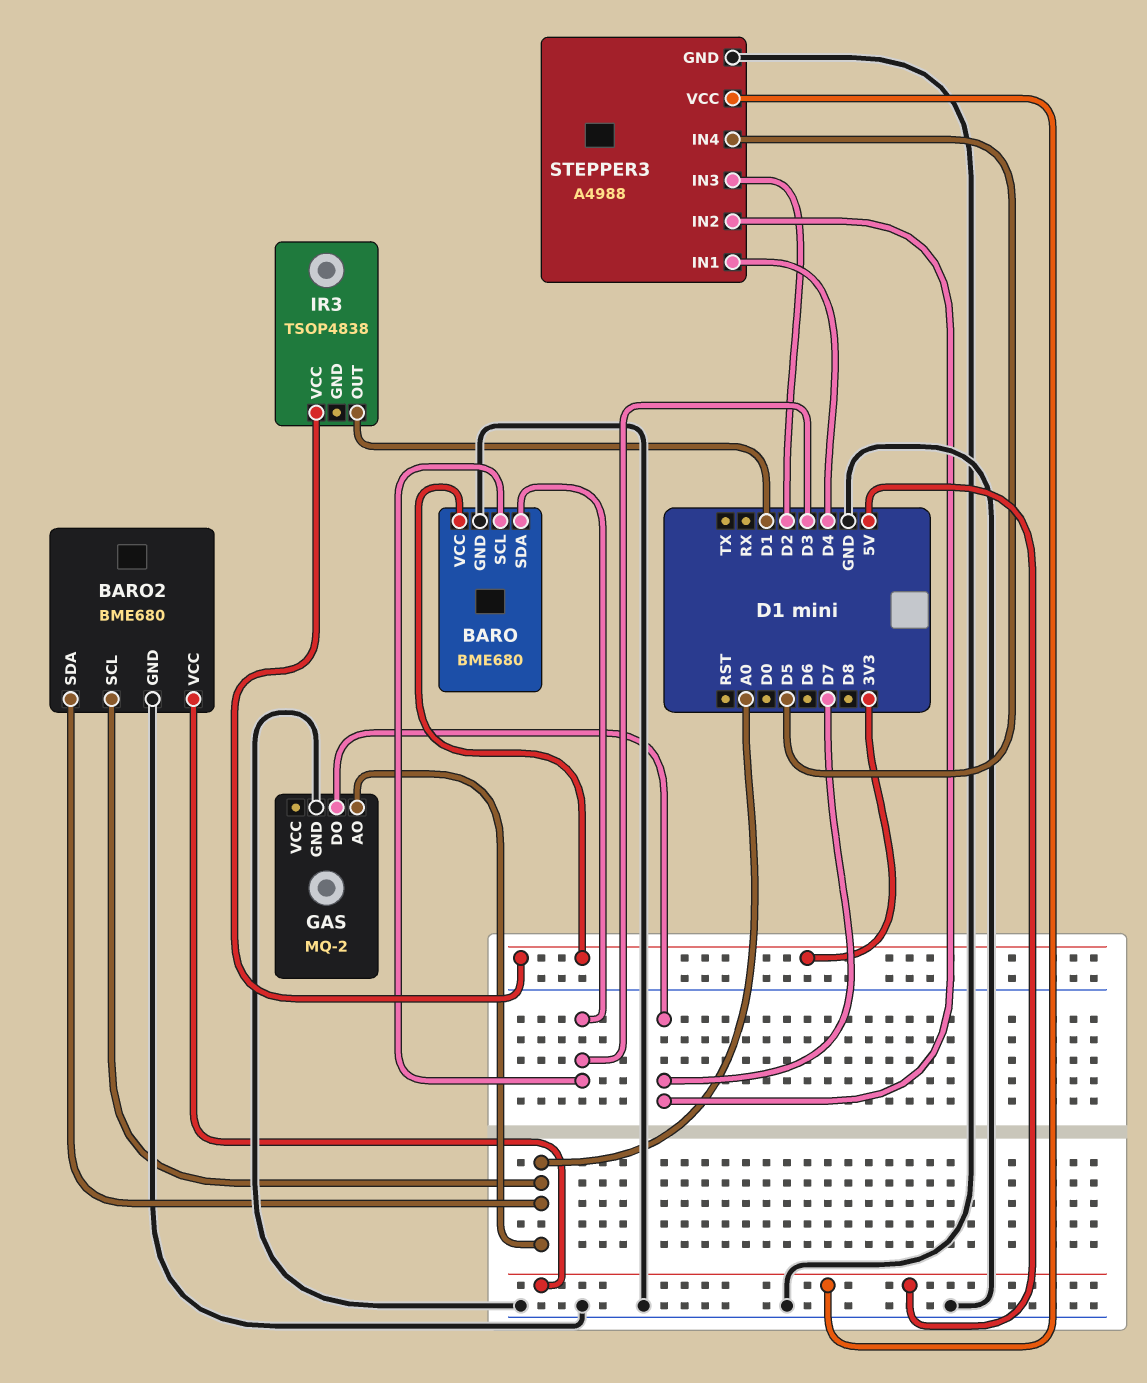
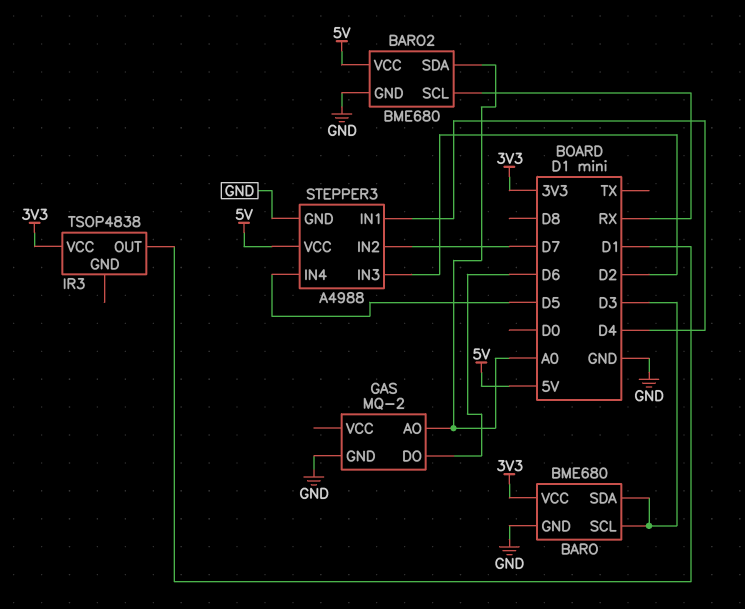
BARO2 pin SCL: A0 -> RX
GAS pin DO: D7 -> D6

